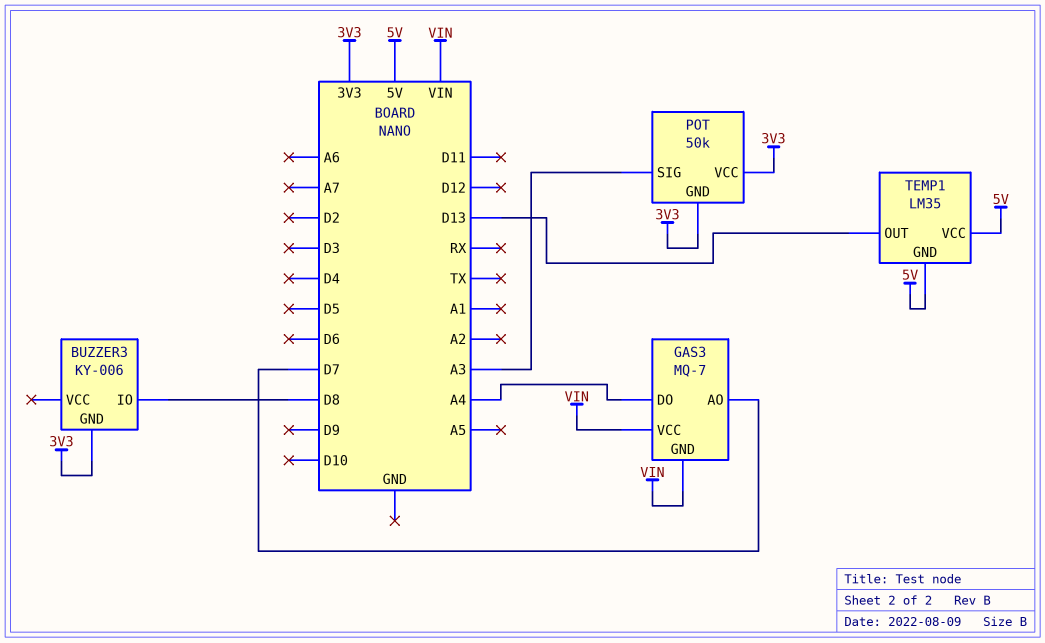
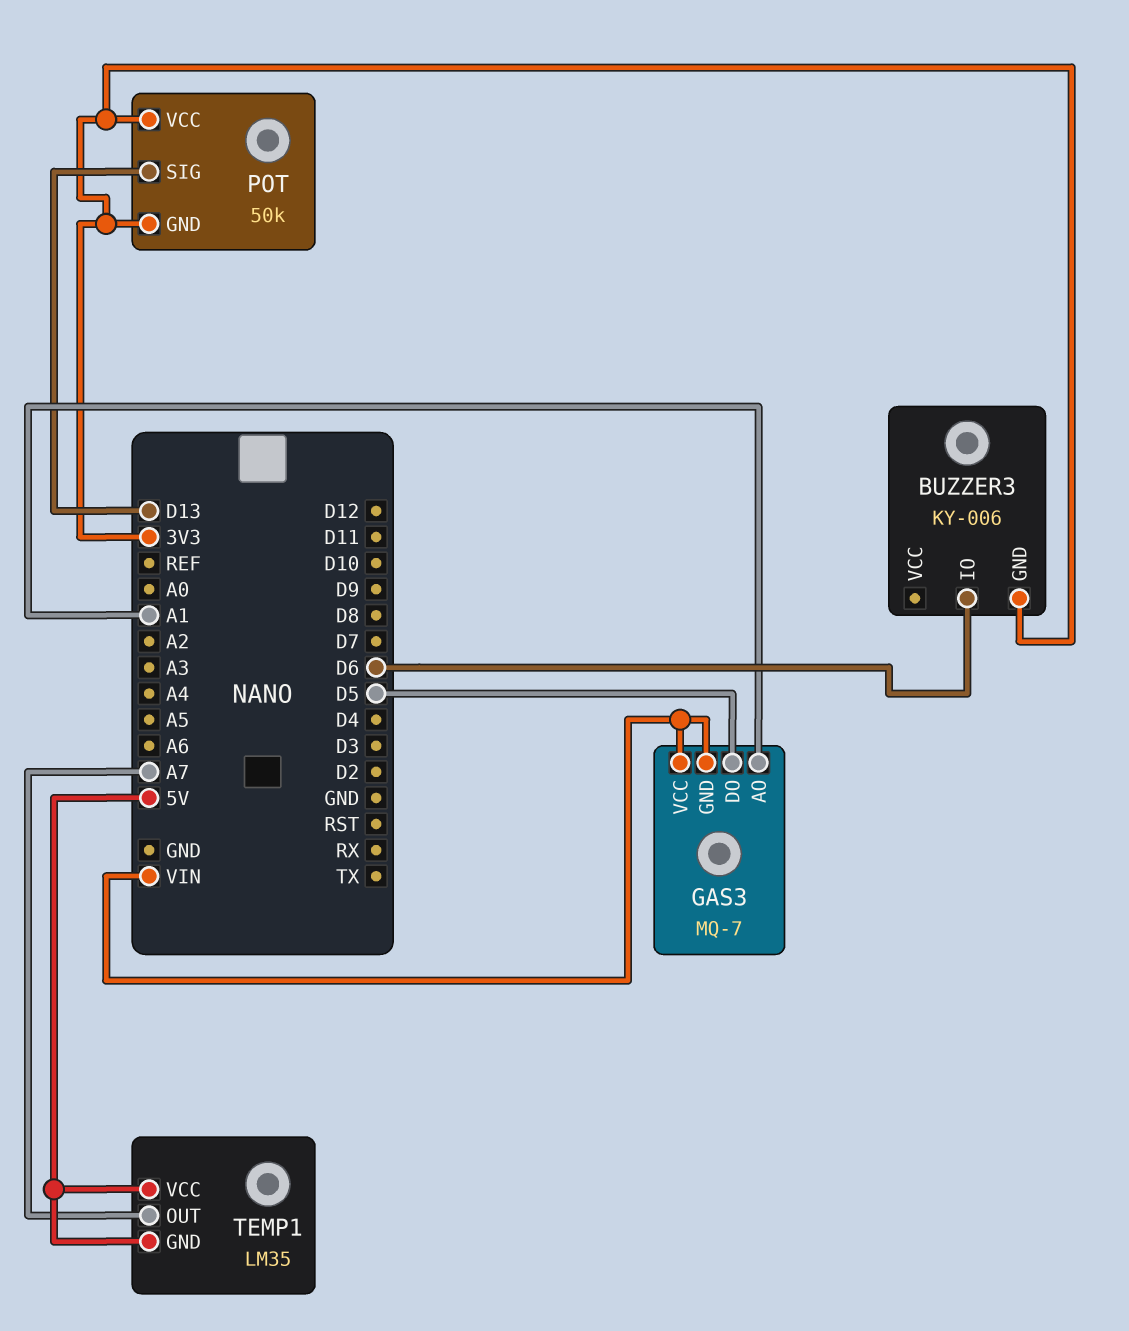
BUZZER3 pin IO: D8 -> D6
GAS3 pin AO: D7 -> A1
GAS3 pin DO: A4 -> D5
POT pin SIG: A3 -> D13
TEMP1 pin OUT: D13 -> A7

